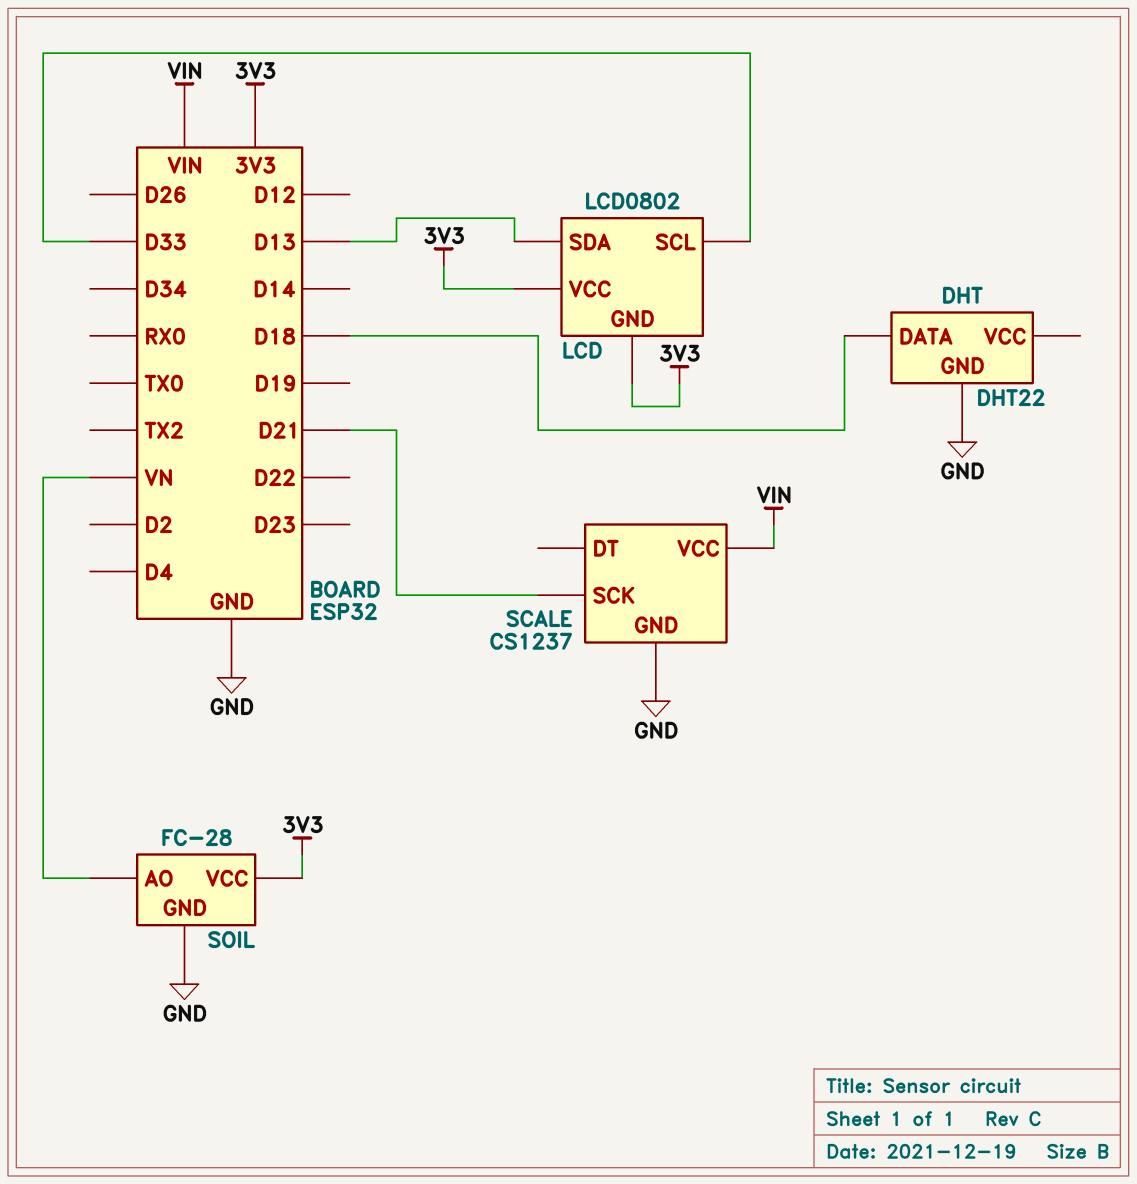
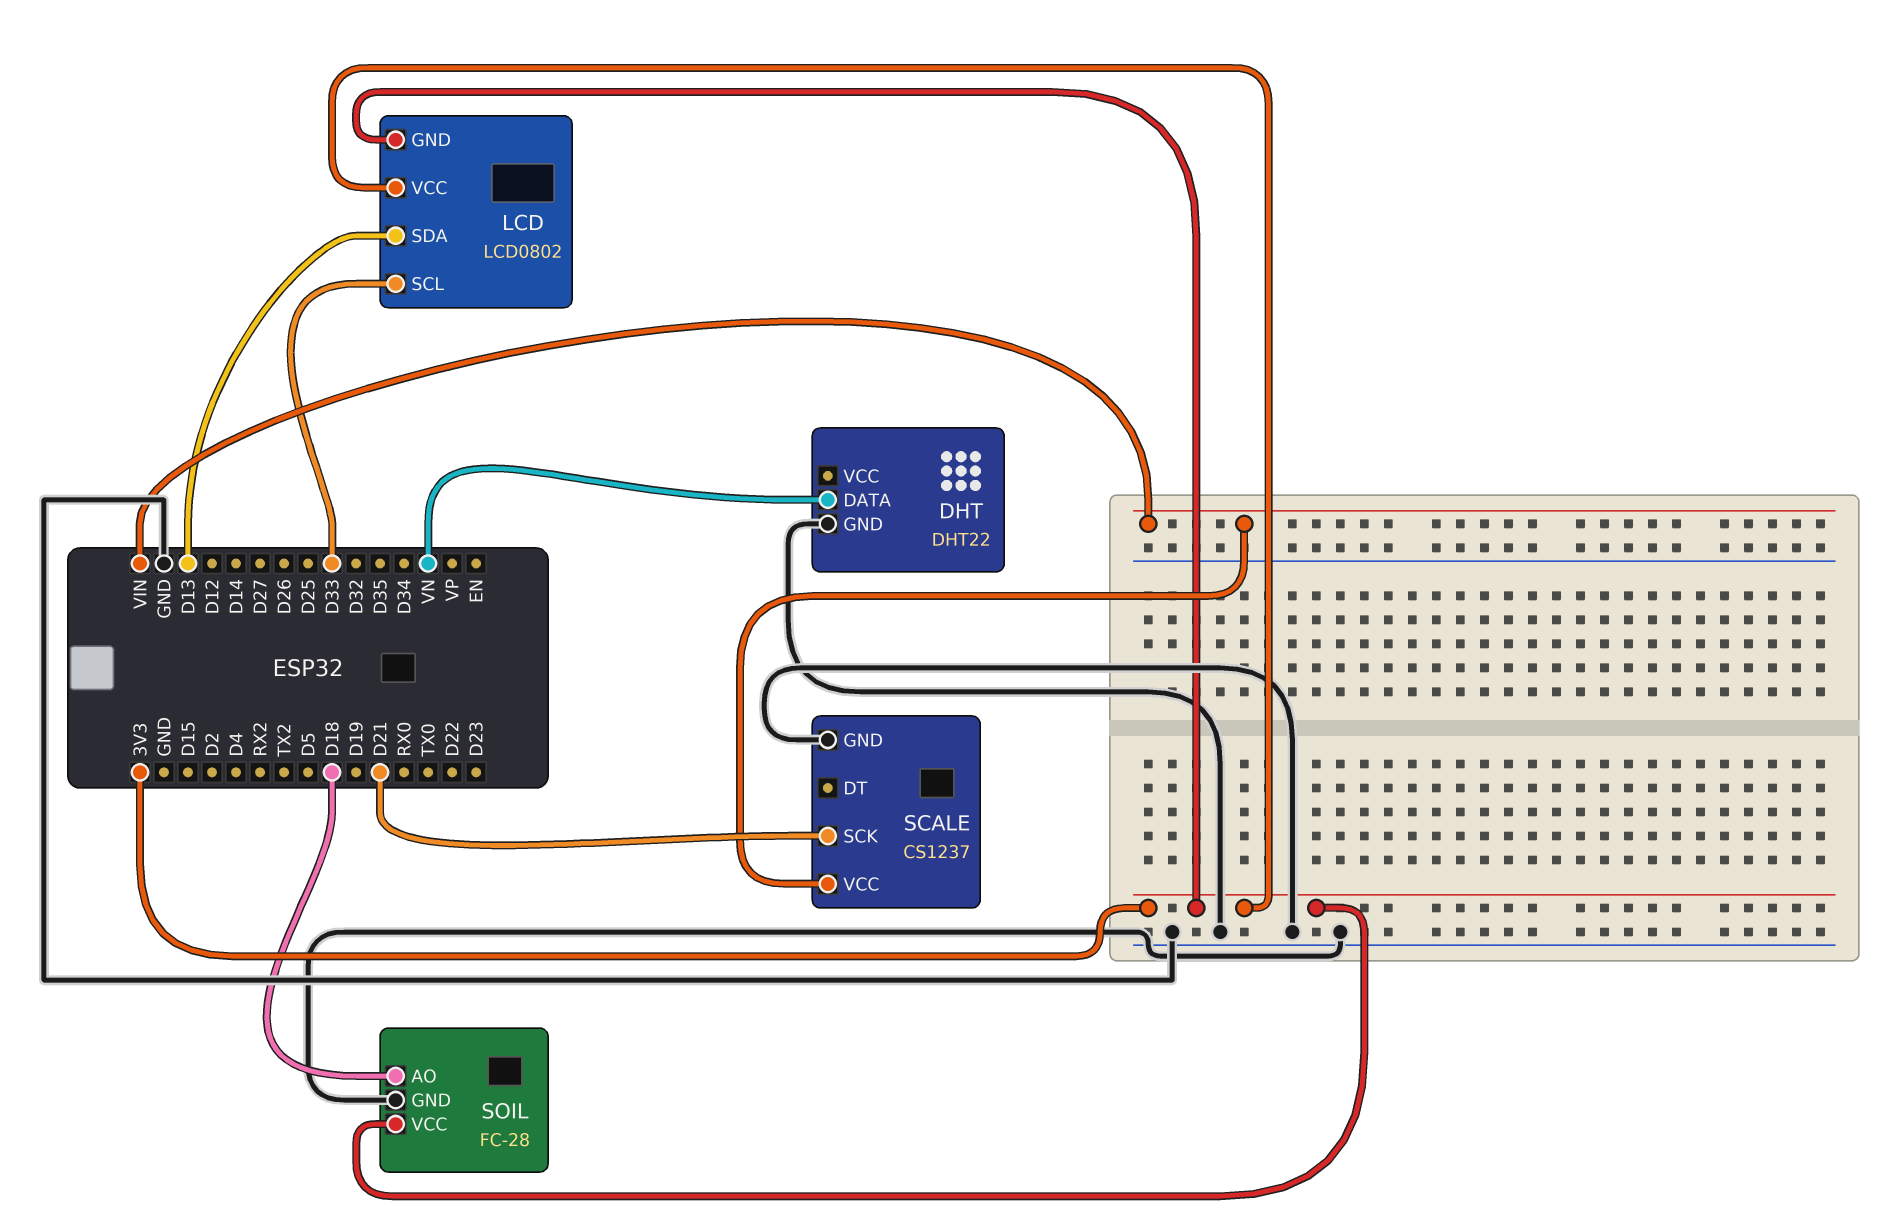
DHT pin DATA: D18 -> VN
SOIL pin AO: VN -> D18

